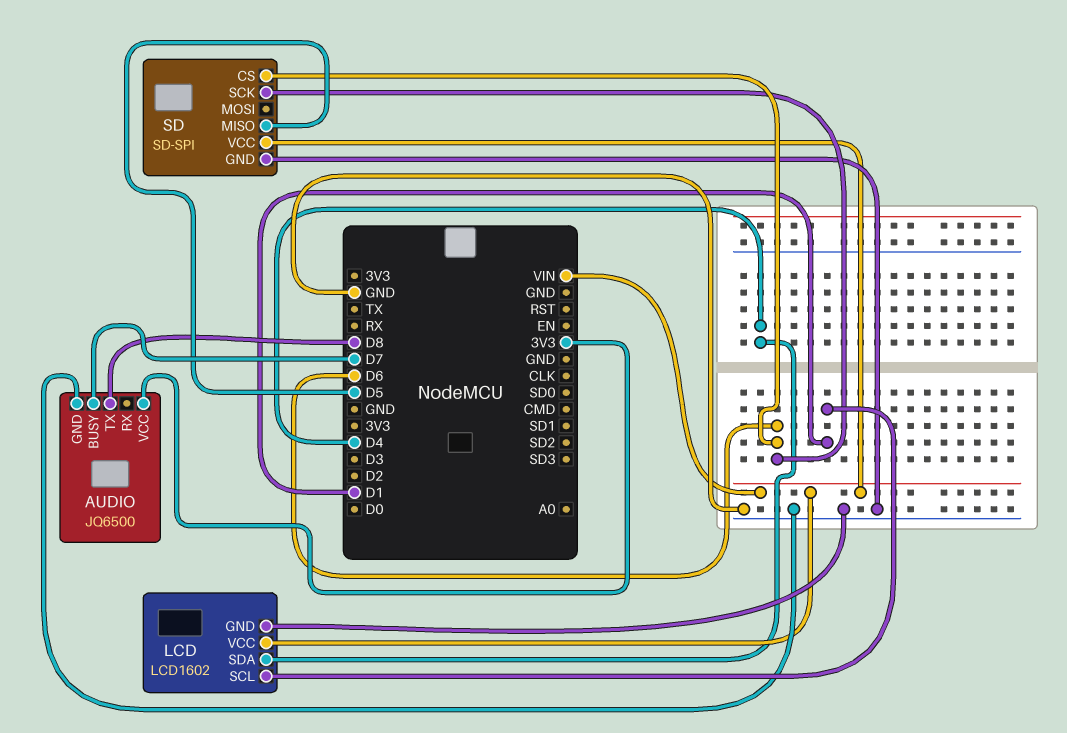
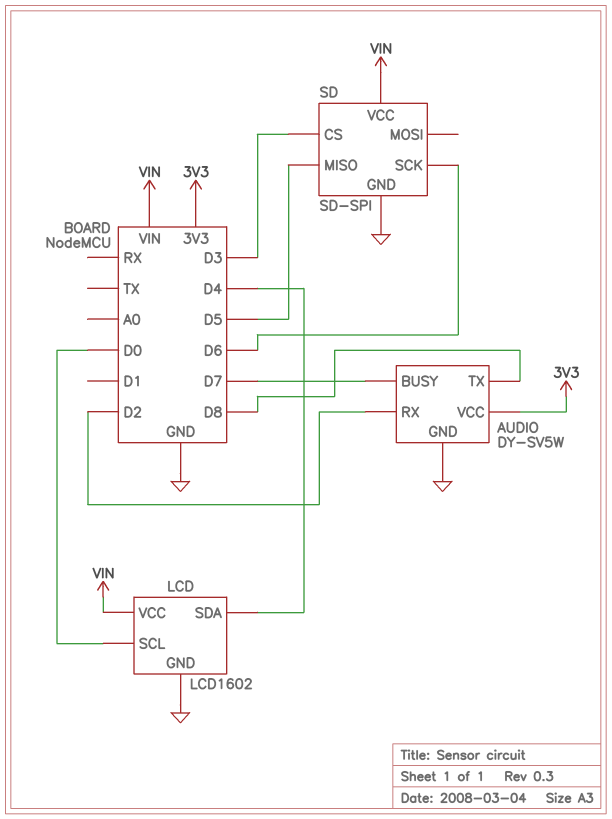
AUDIO: JQ6500 -> DY-SV5W
AUDIO pin RX: none -> D2
LCD pin SCL: D1 -> D0
SD pin CS: D6 -> D3

